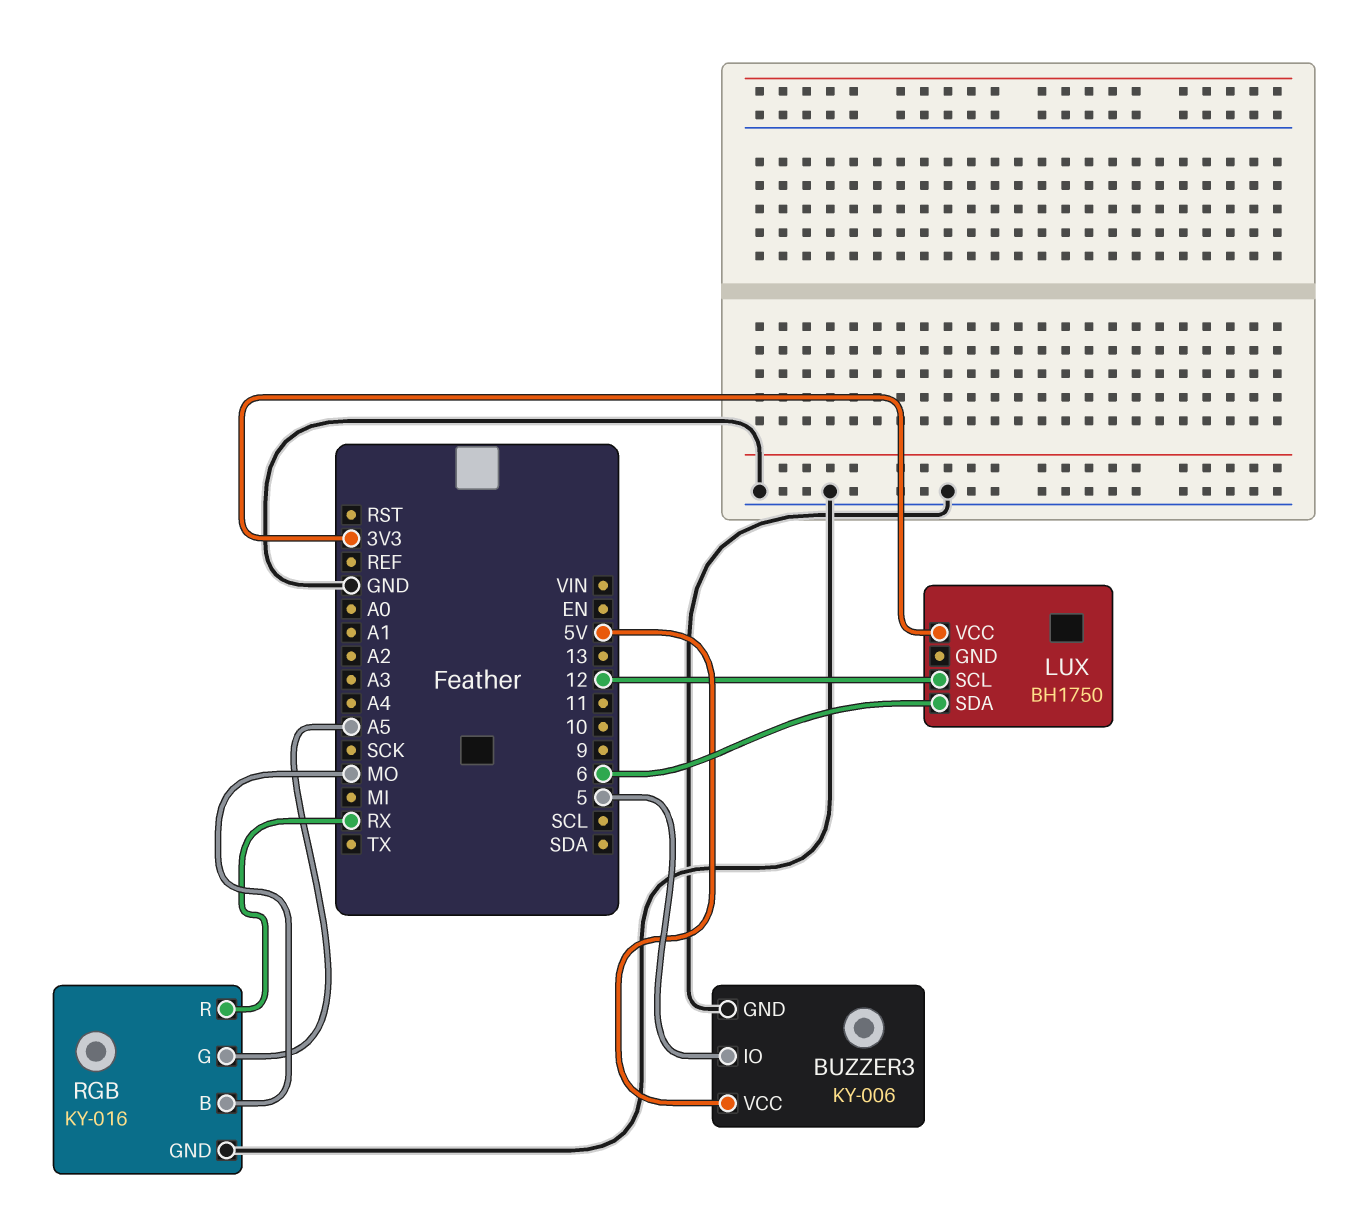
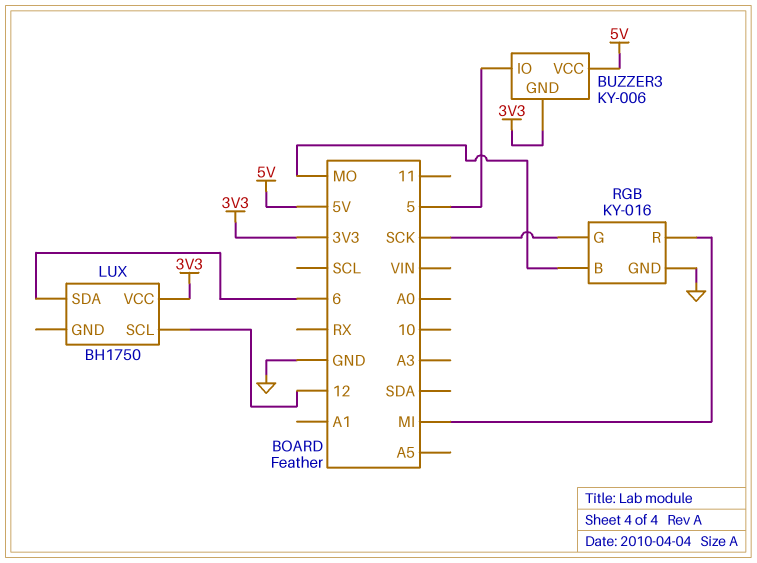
BUZZER3 pin GND: GND -> 3V3
RGB pin G: A5 -> SCK
RGB pin R: RX -> MI

